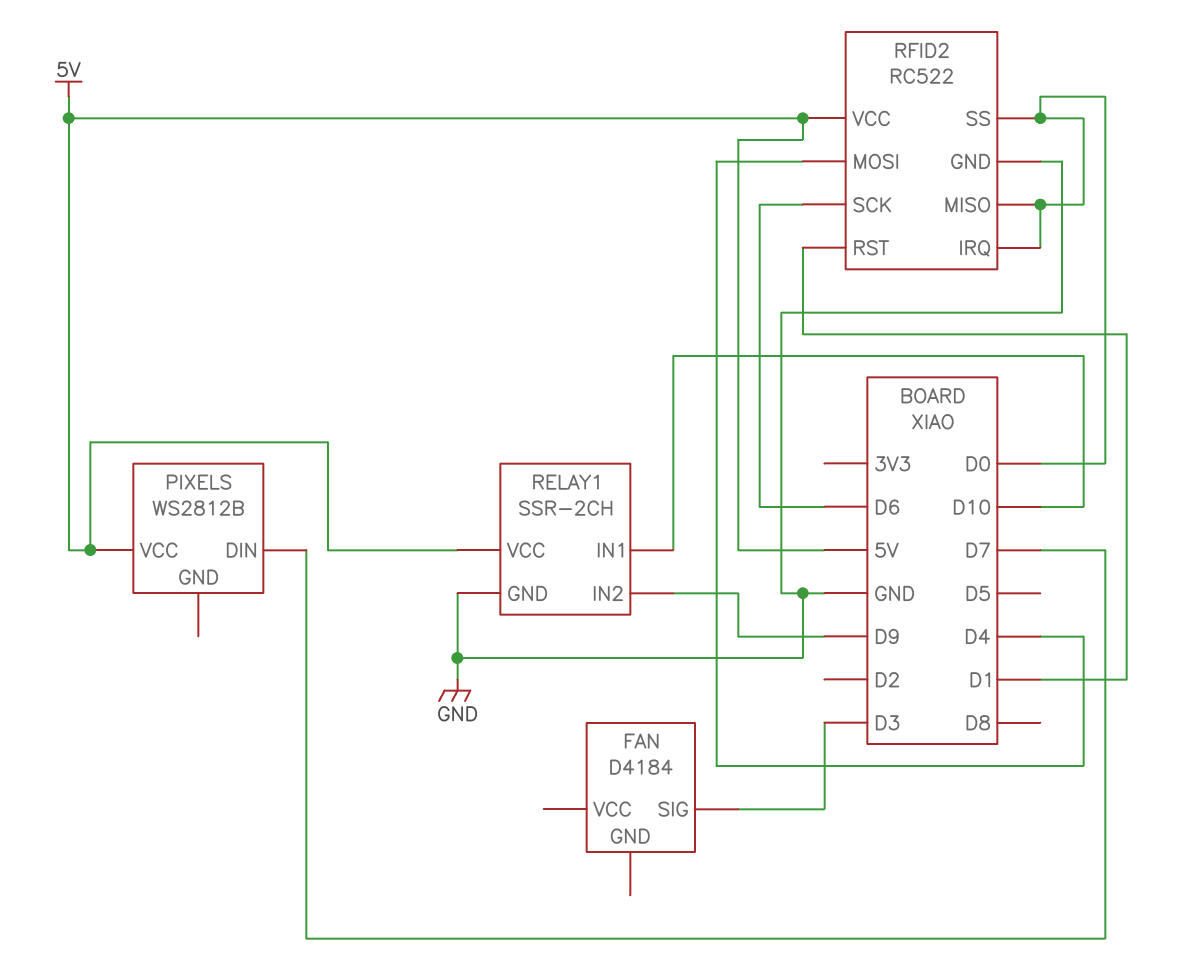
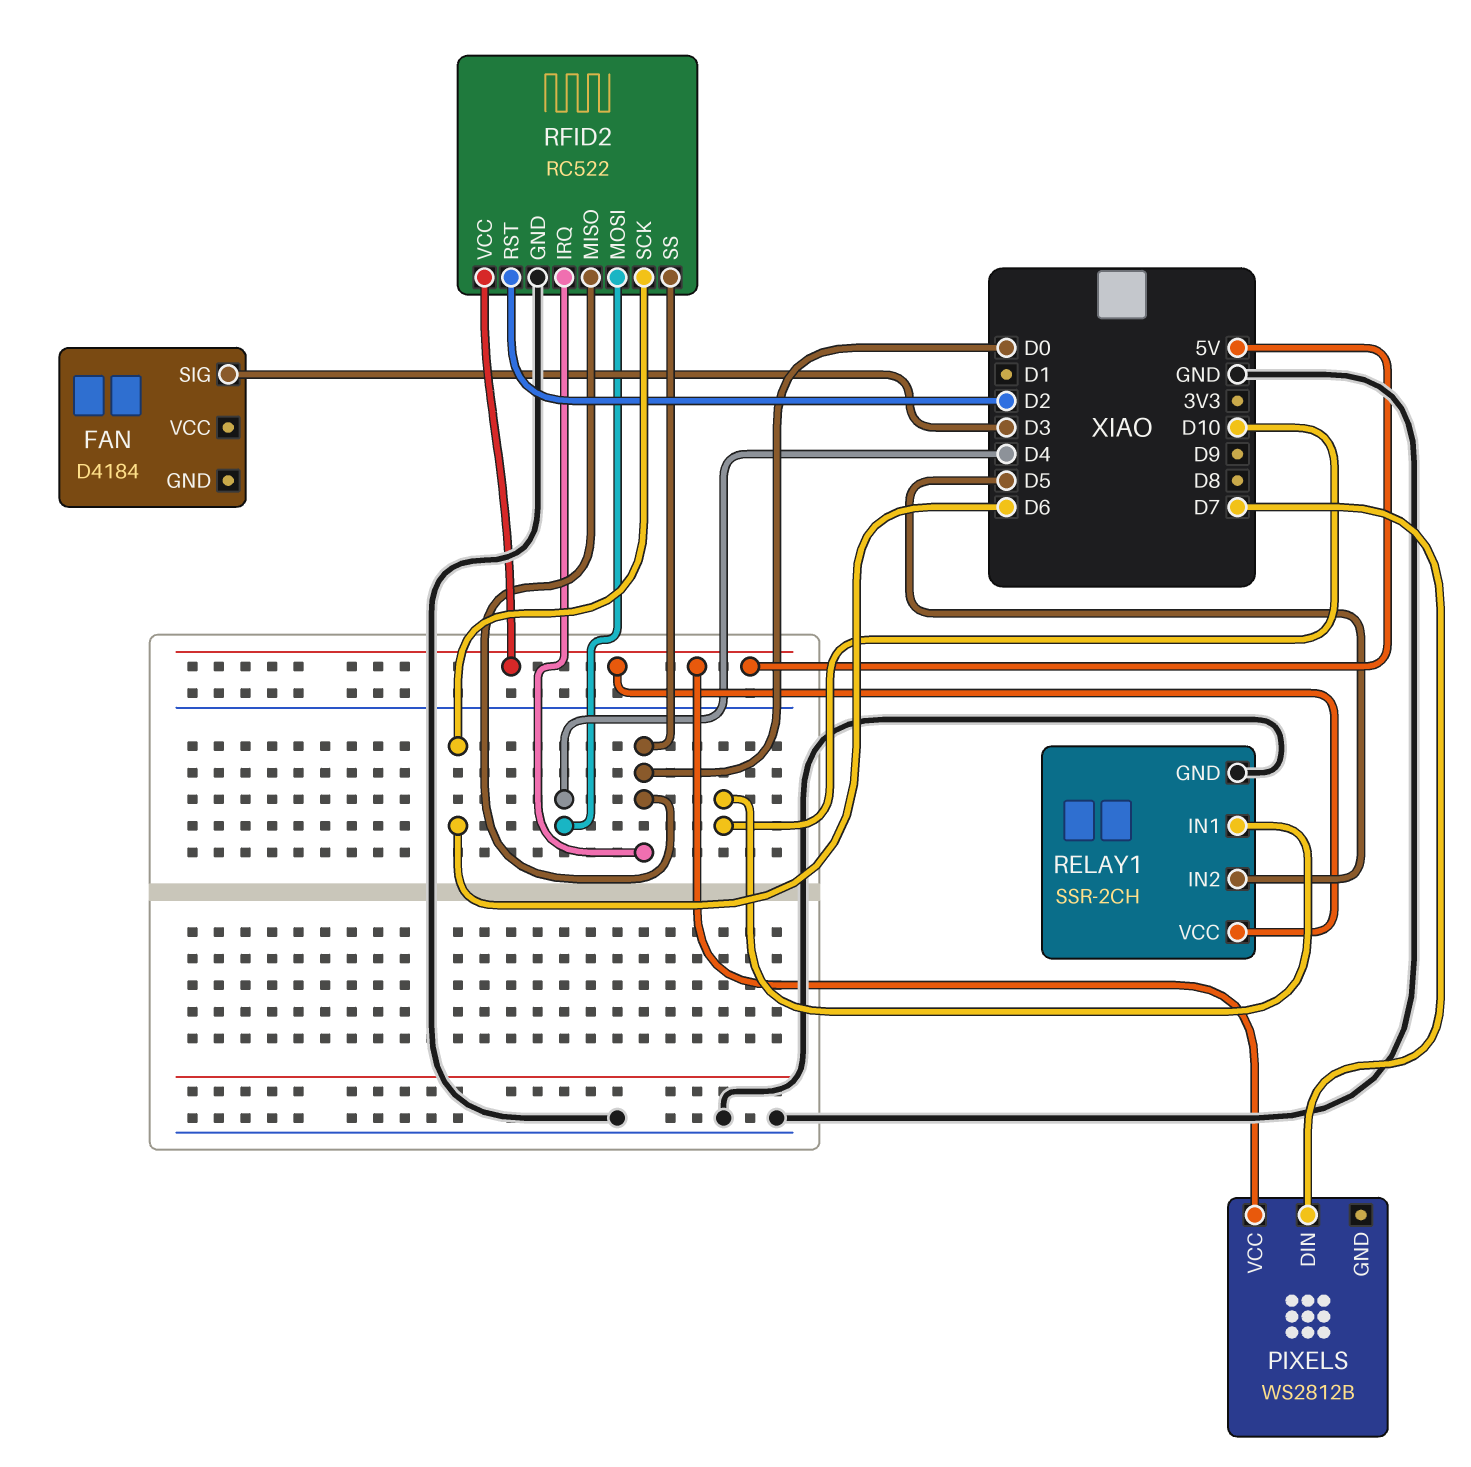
RELAY1 pin IN2: D9 -> D5
RFID2 pin RST: D1 -> D2

